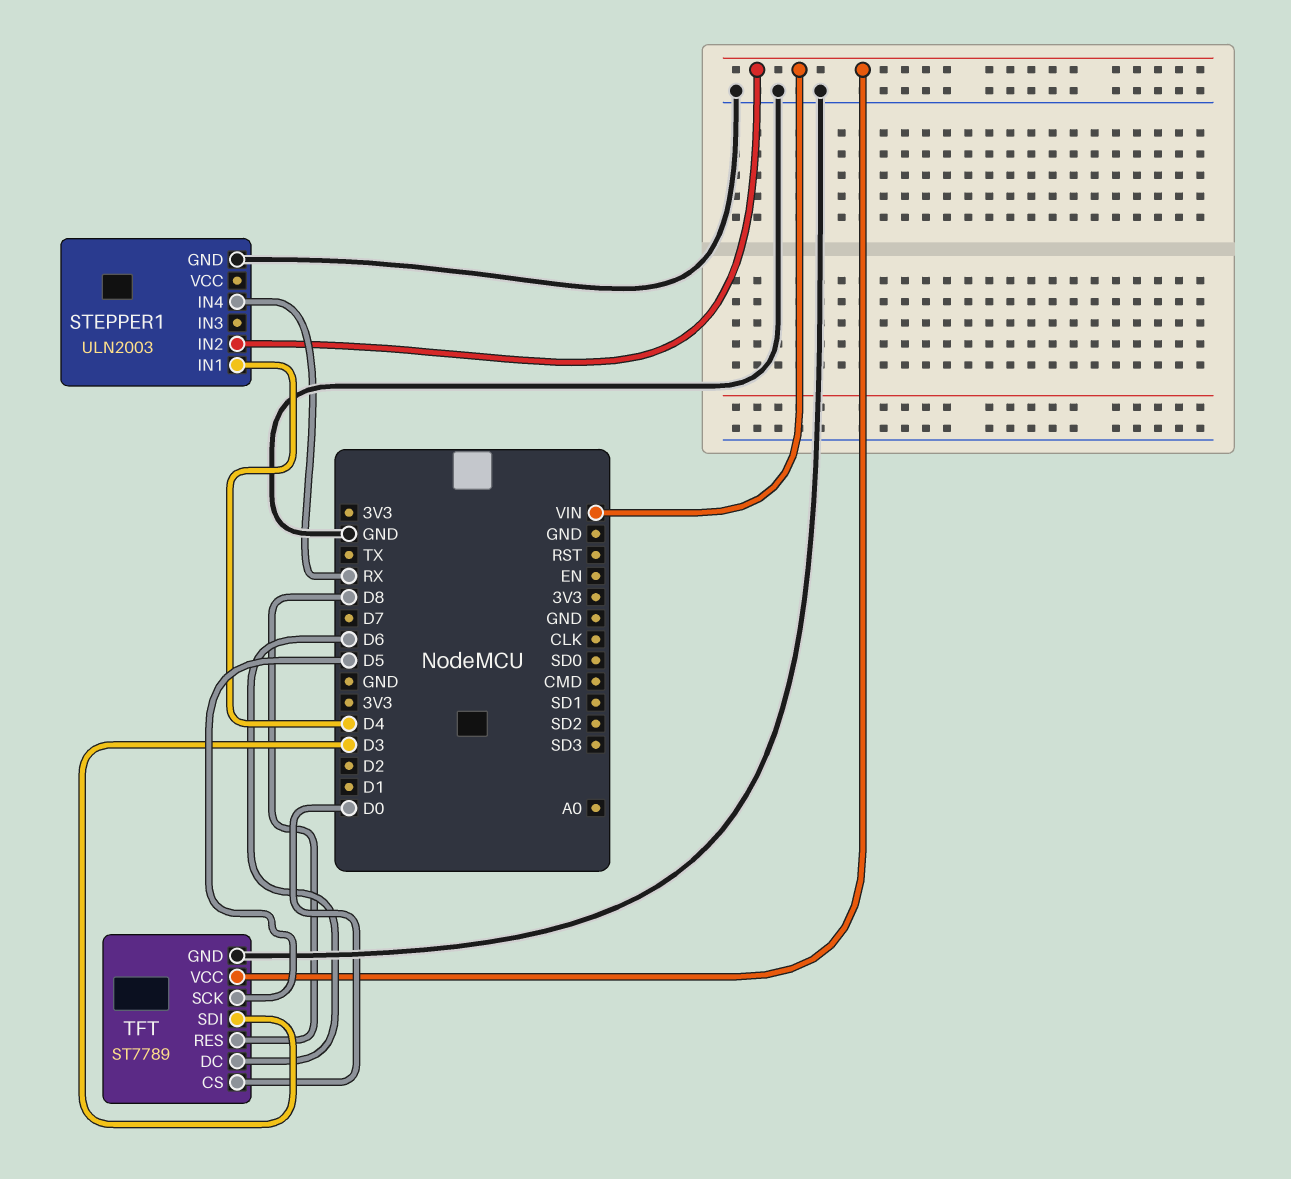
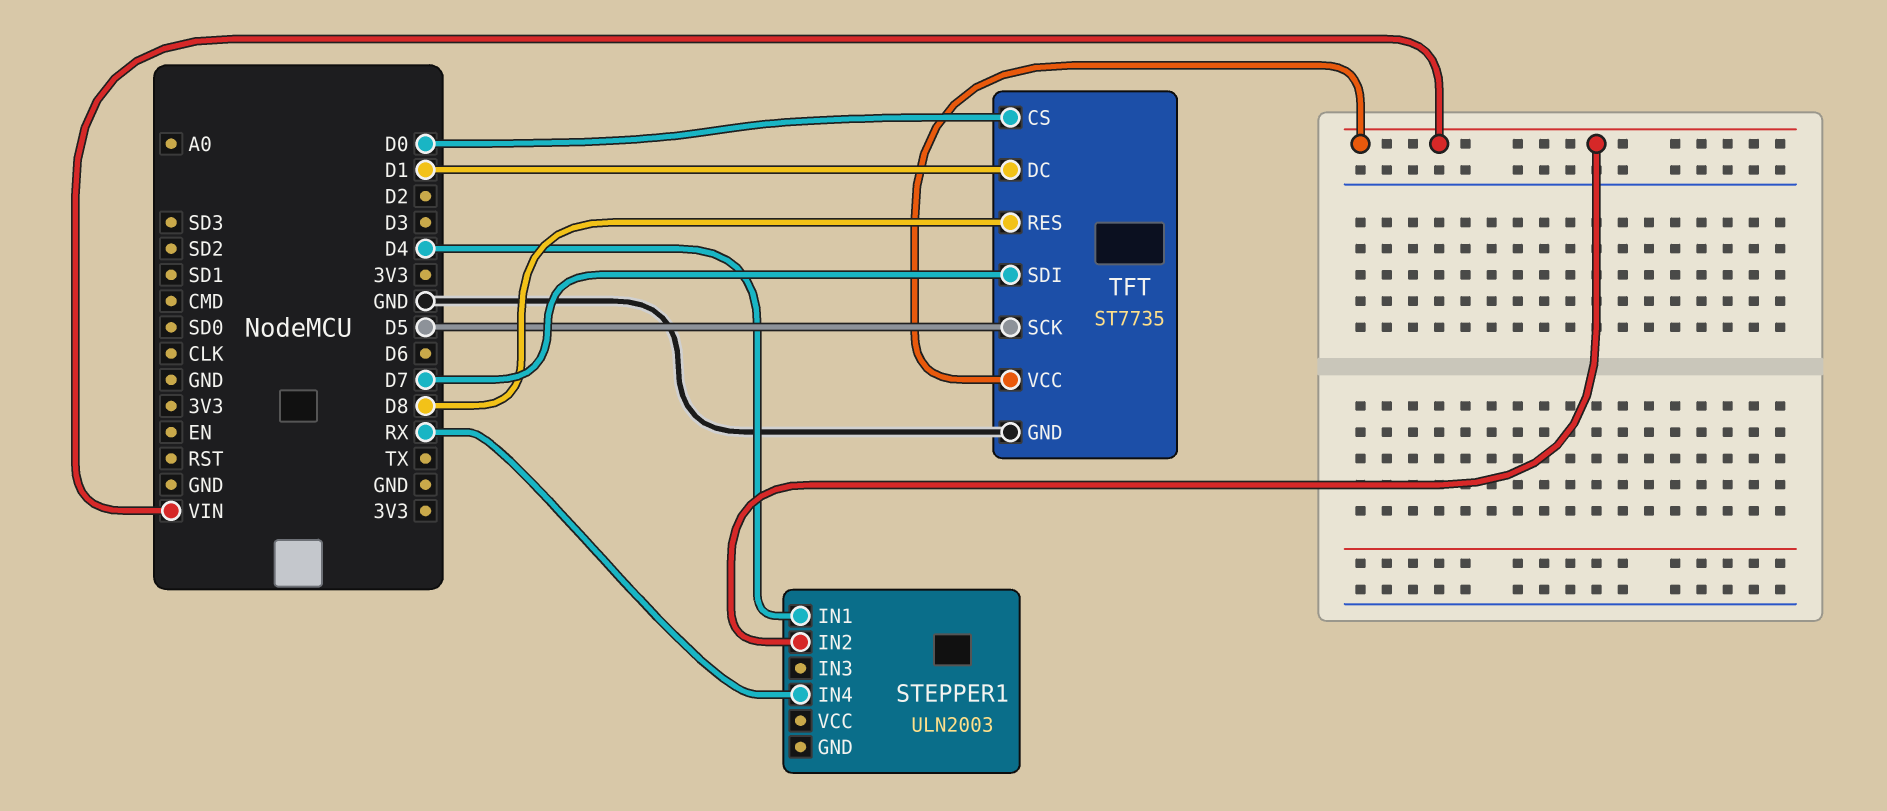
STEPPER1 pin GND: GND -> none
TFT: ST7789 -> ST7735
TFT pin DC: D6 -> D1
TFT pin SDI: D3 -> D7

